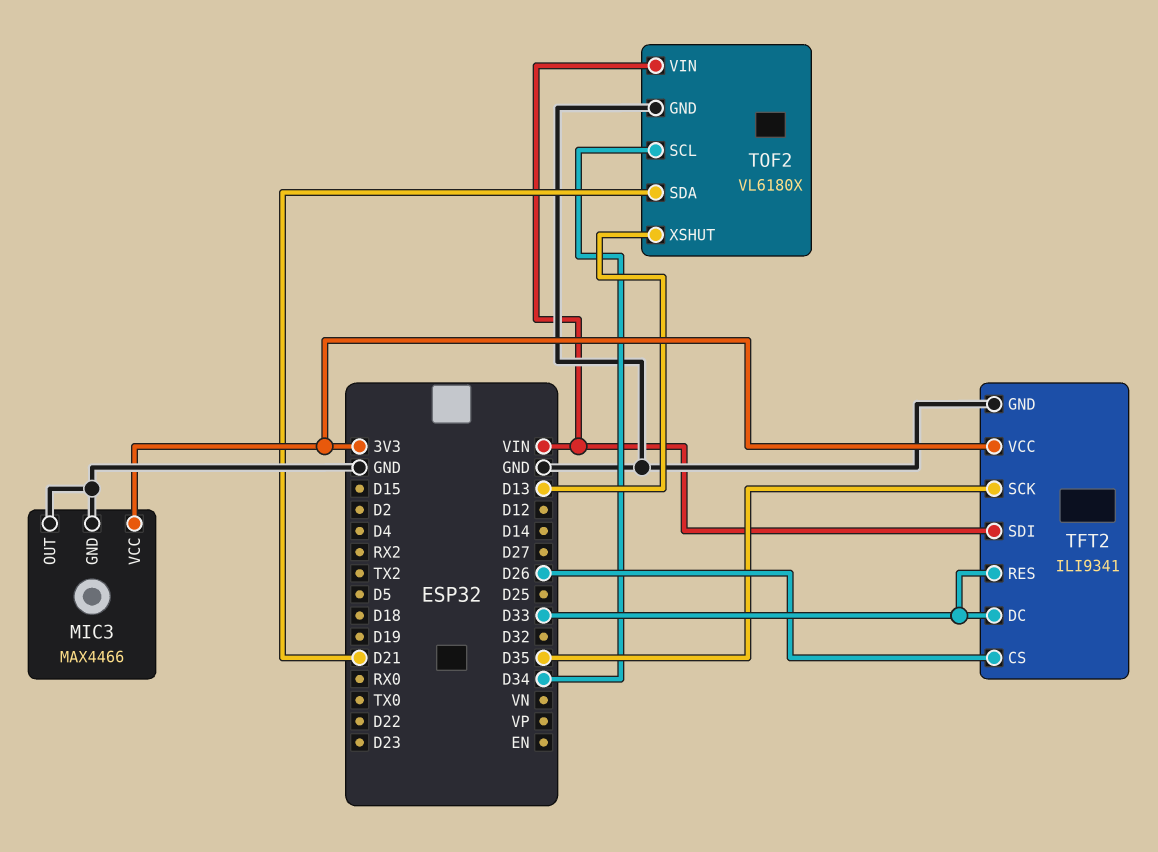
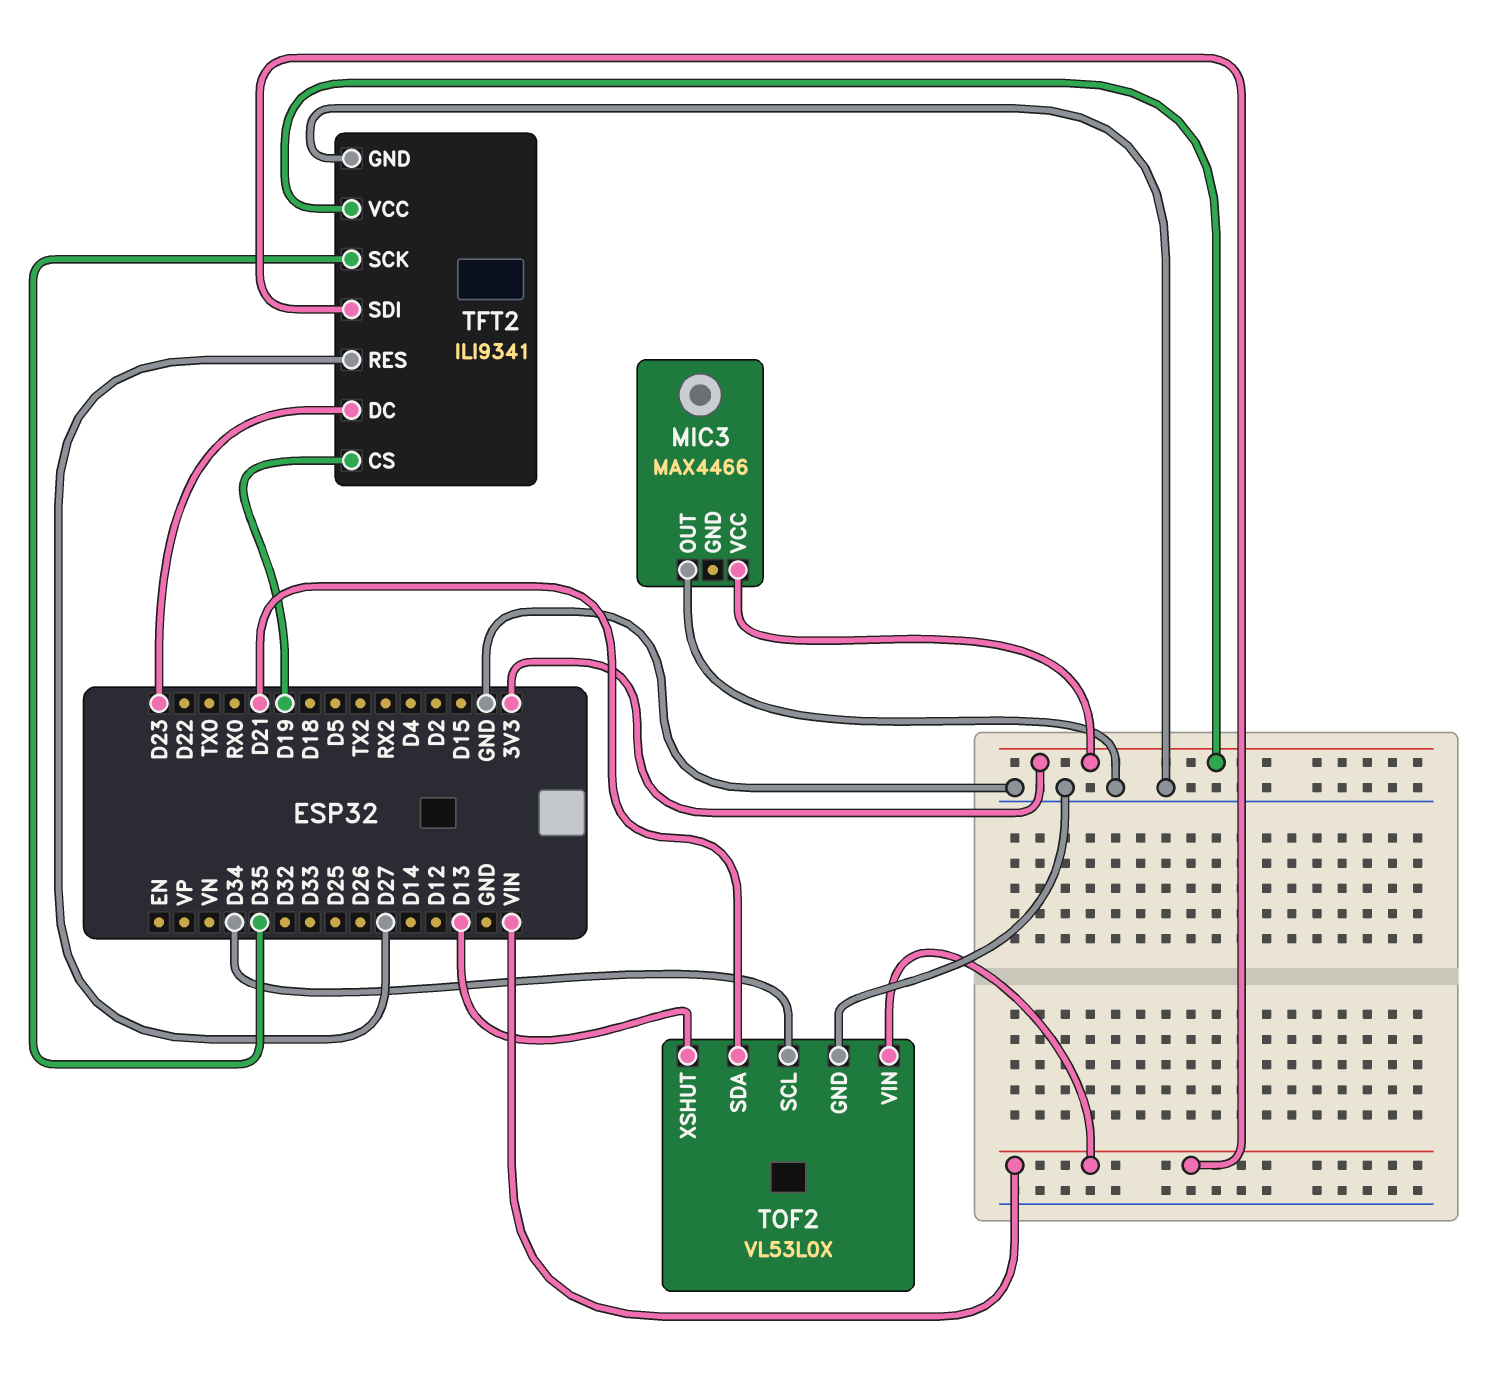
MIC3 pin GND: GND -> none
TFT2 pin CS: D26 -> D19
TFT2 pin DC: D33 -> D23
TFT2 pin RES: D33 -> D27
TOF2: VL6180X -> VL53L0X

